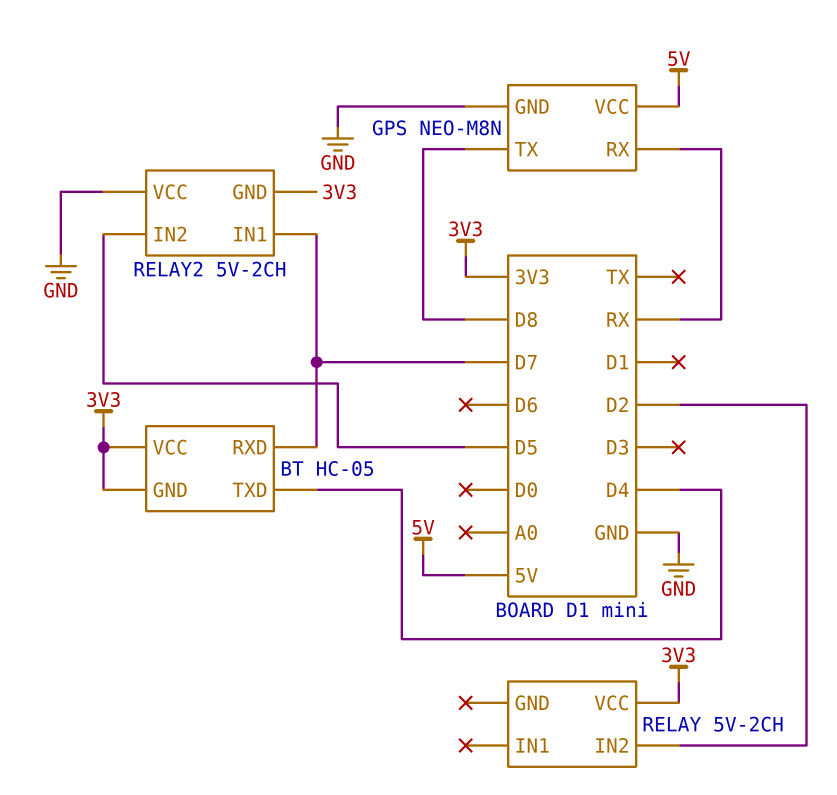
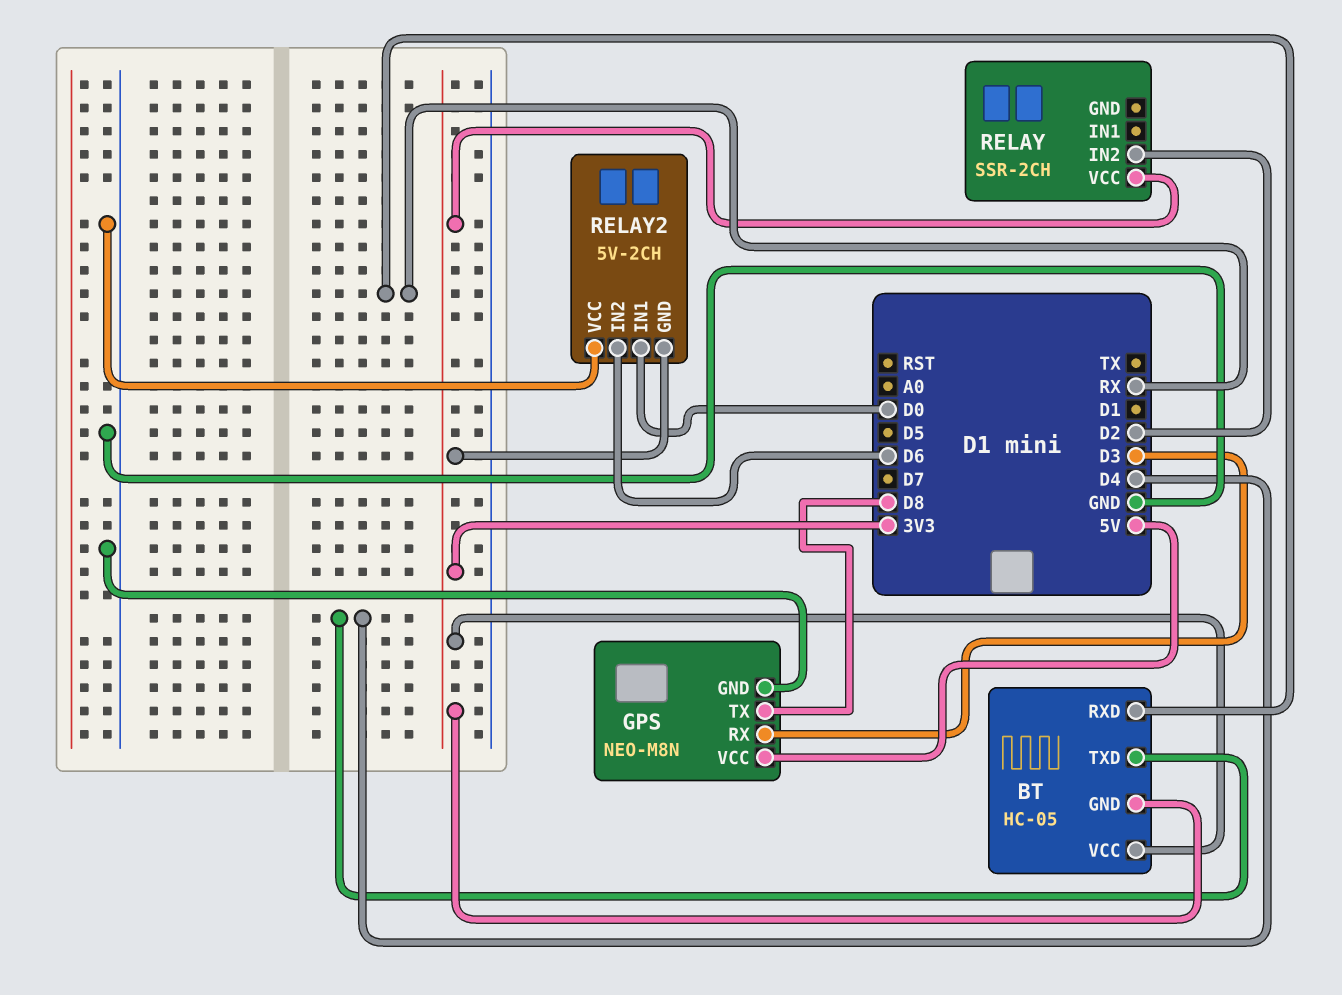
BT pin RXD: D7 -> RX
GPS pin RX: RX -> D3
RELAY: 5V-2CH -> SSR-2CH
RELAY2 pin IN1: D7 -> D0
RELAY2 pin IN2: D5 -> D6

